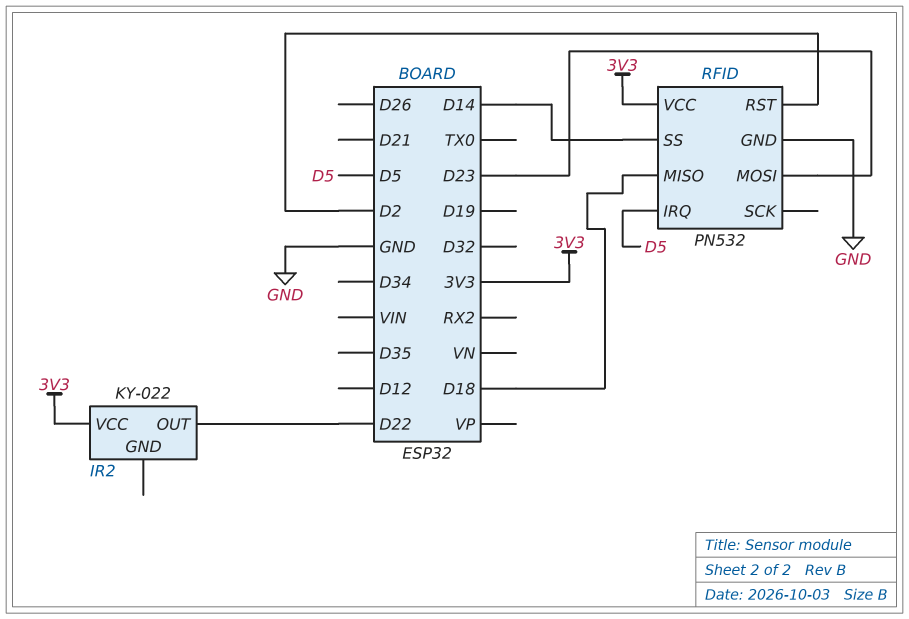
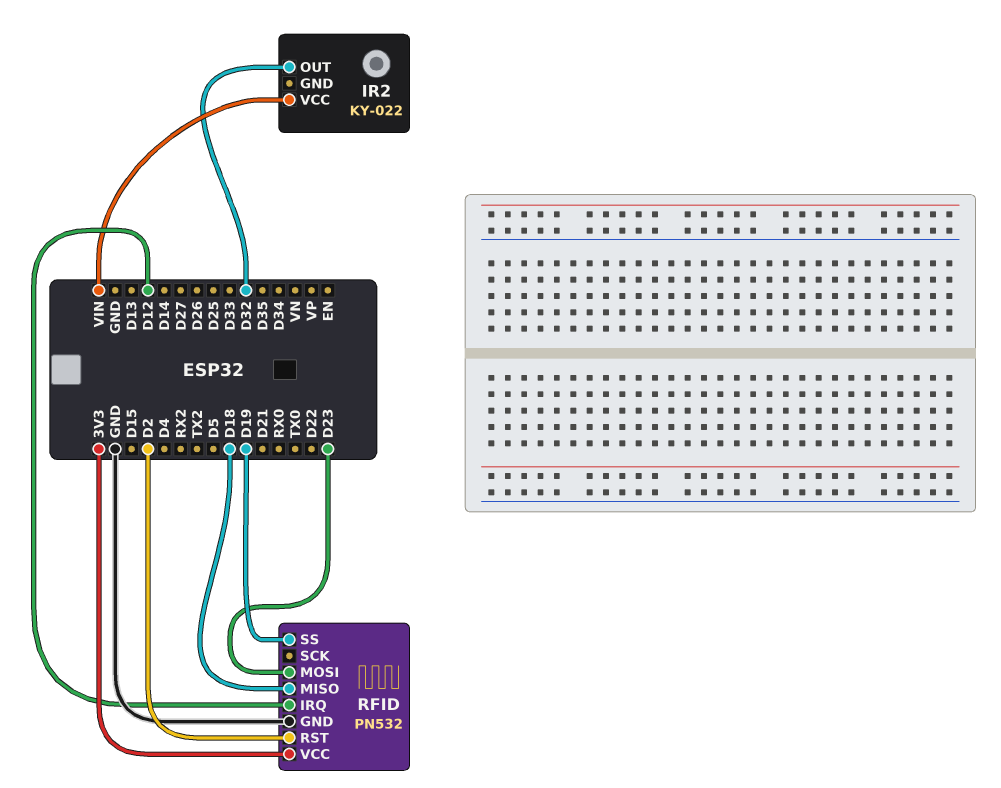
IR2 pin OUT: D22 -> D32
IR2 pin VCC: 3V3 -> VIN
RFID pin IRQ: D5 -> D12
RFID pin SS: D14 -> D19

